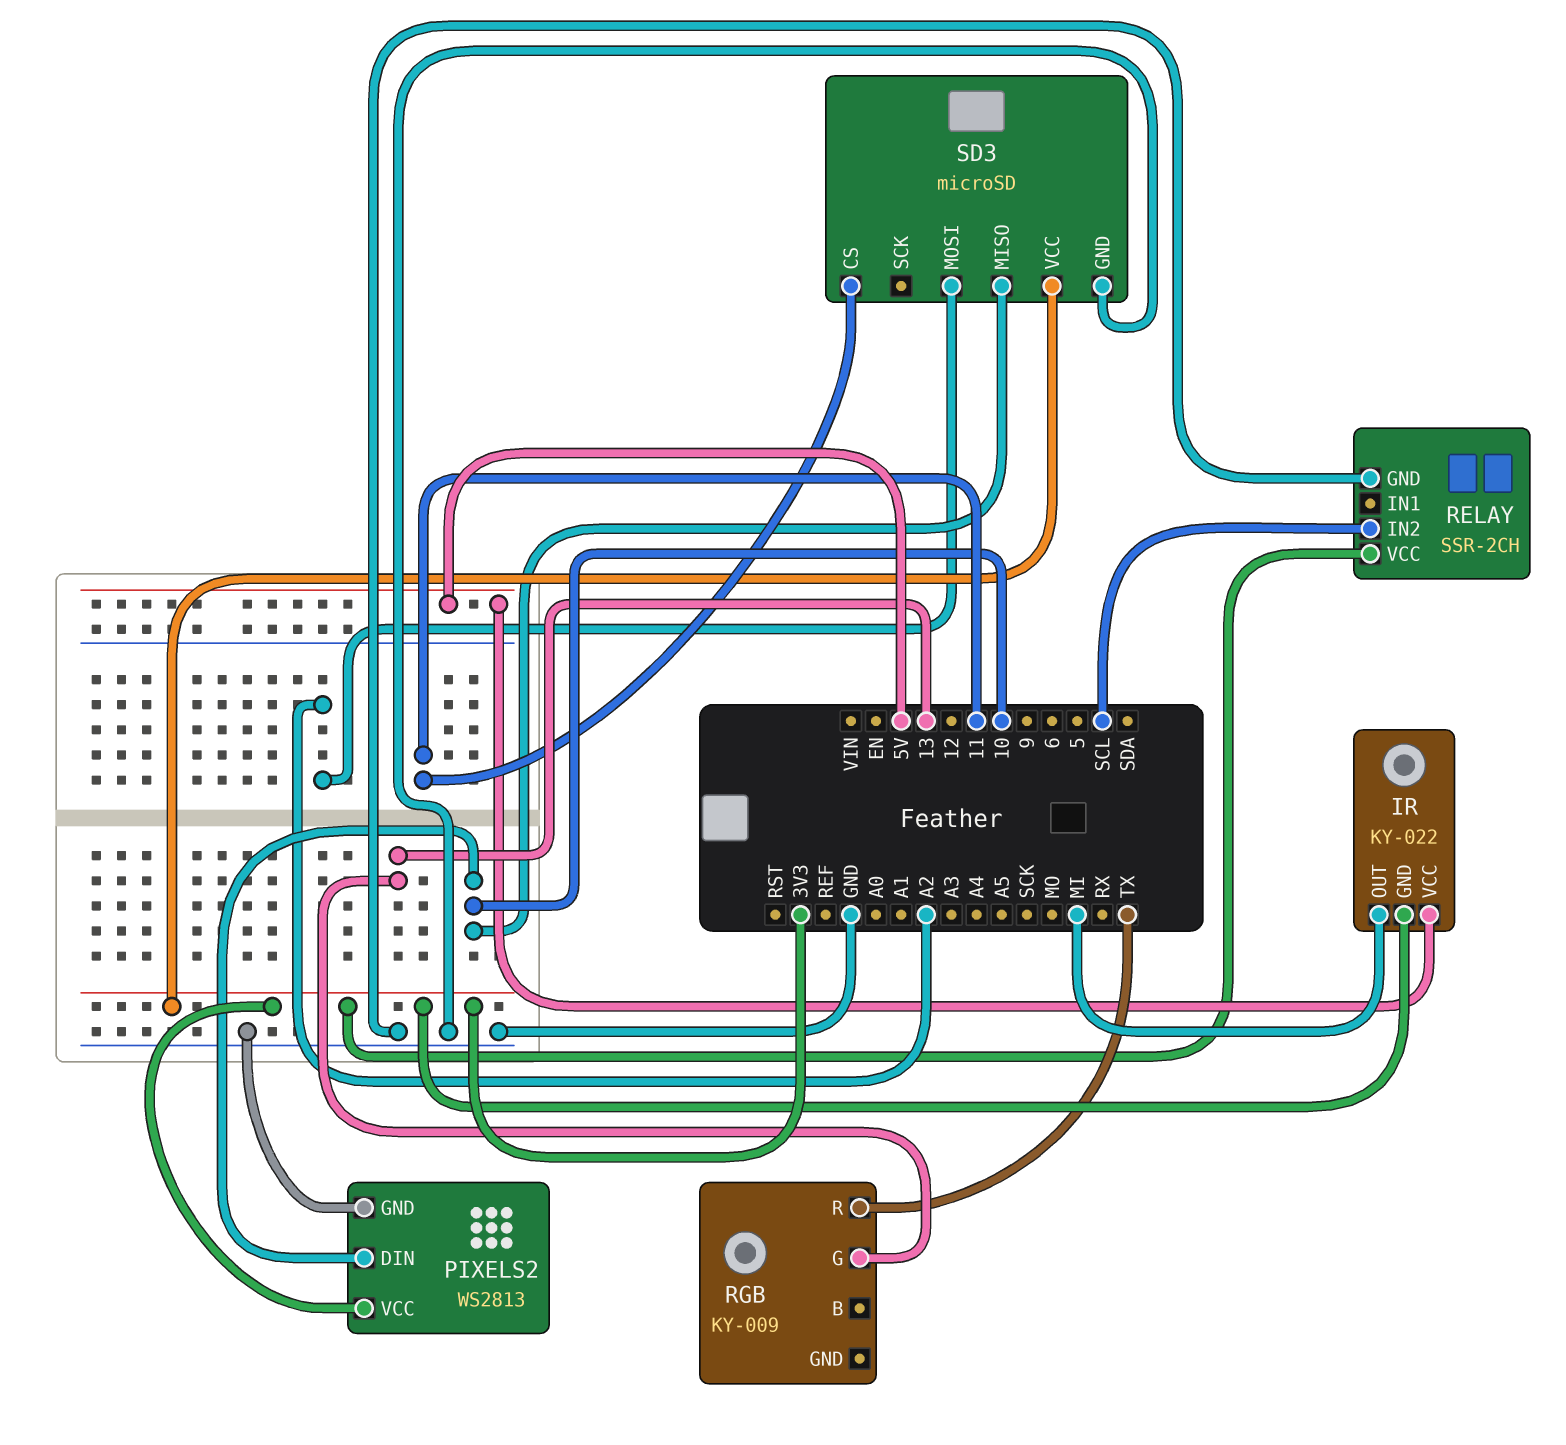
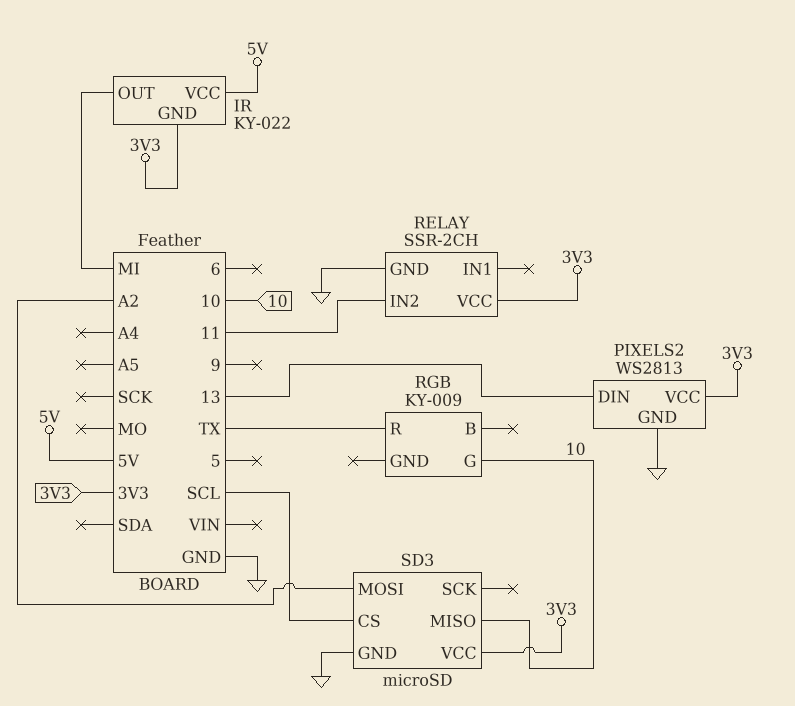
PIXELS2 pin DIN: 10 -> 13
RELAY pin IN2: SCL -> 11
RGB pin G: 13 -> 10
SD3 pin CS: 11 -> SCL

